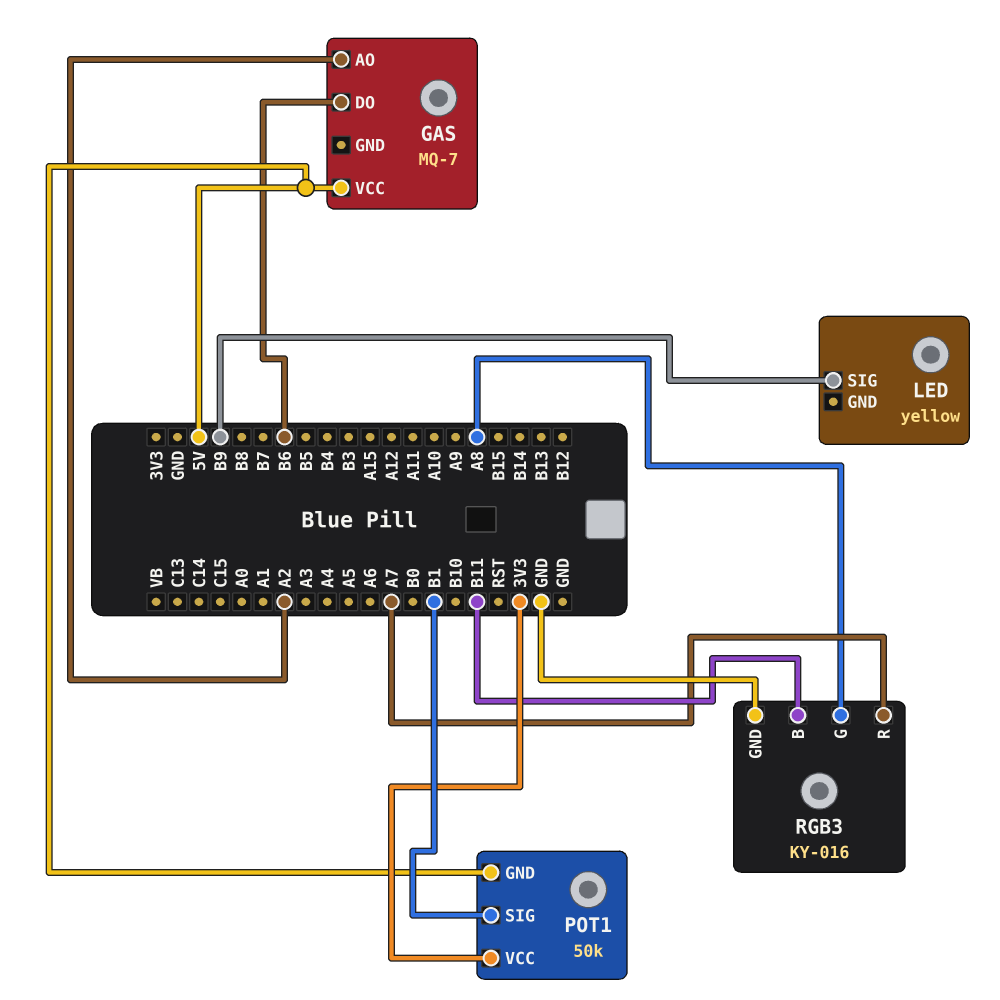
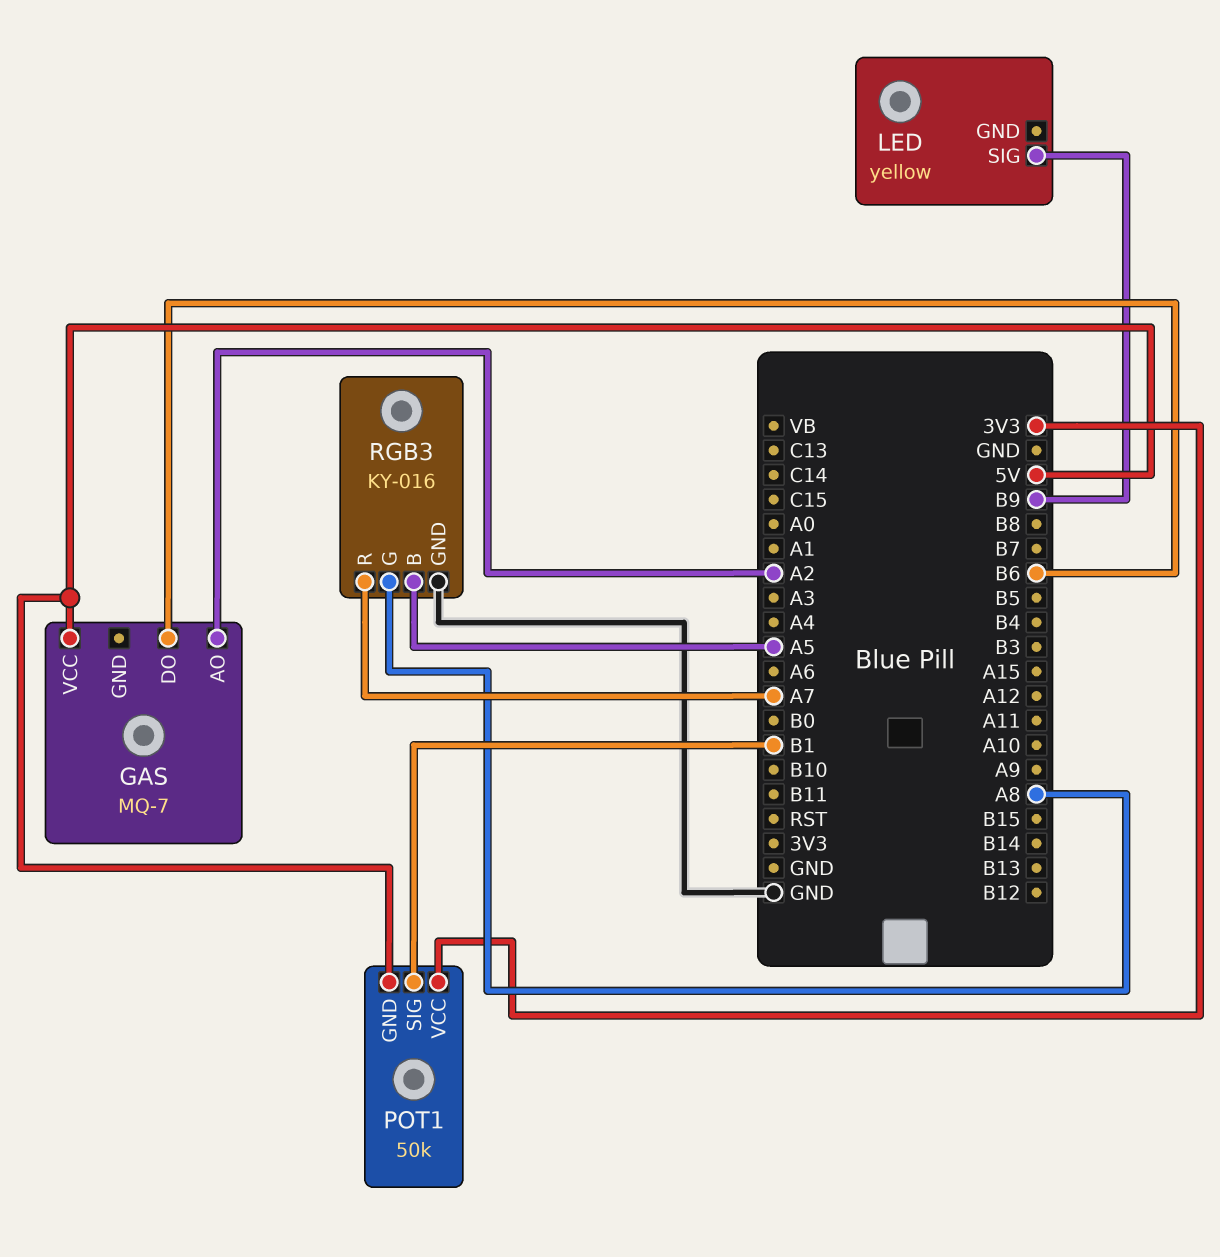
RGB3 pin B: B11 -> A5

